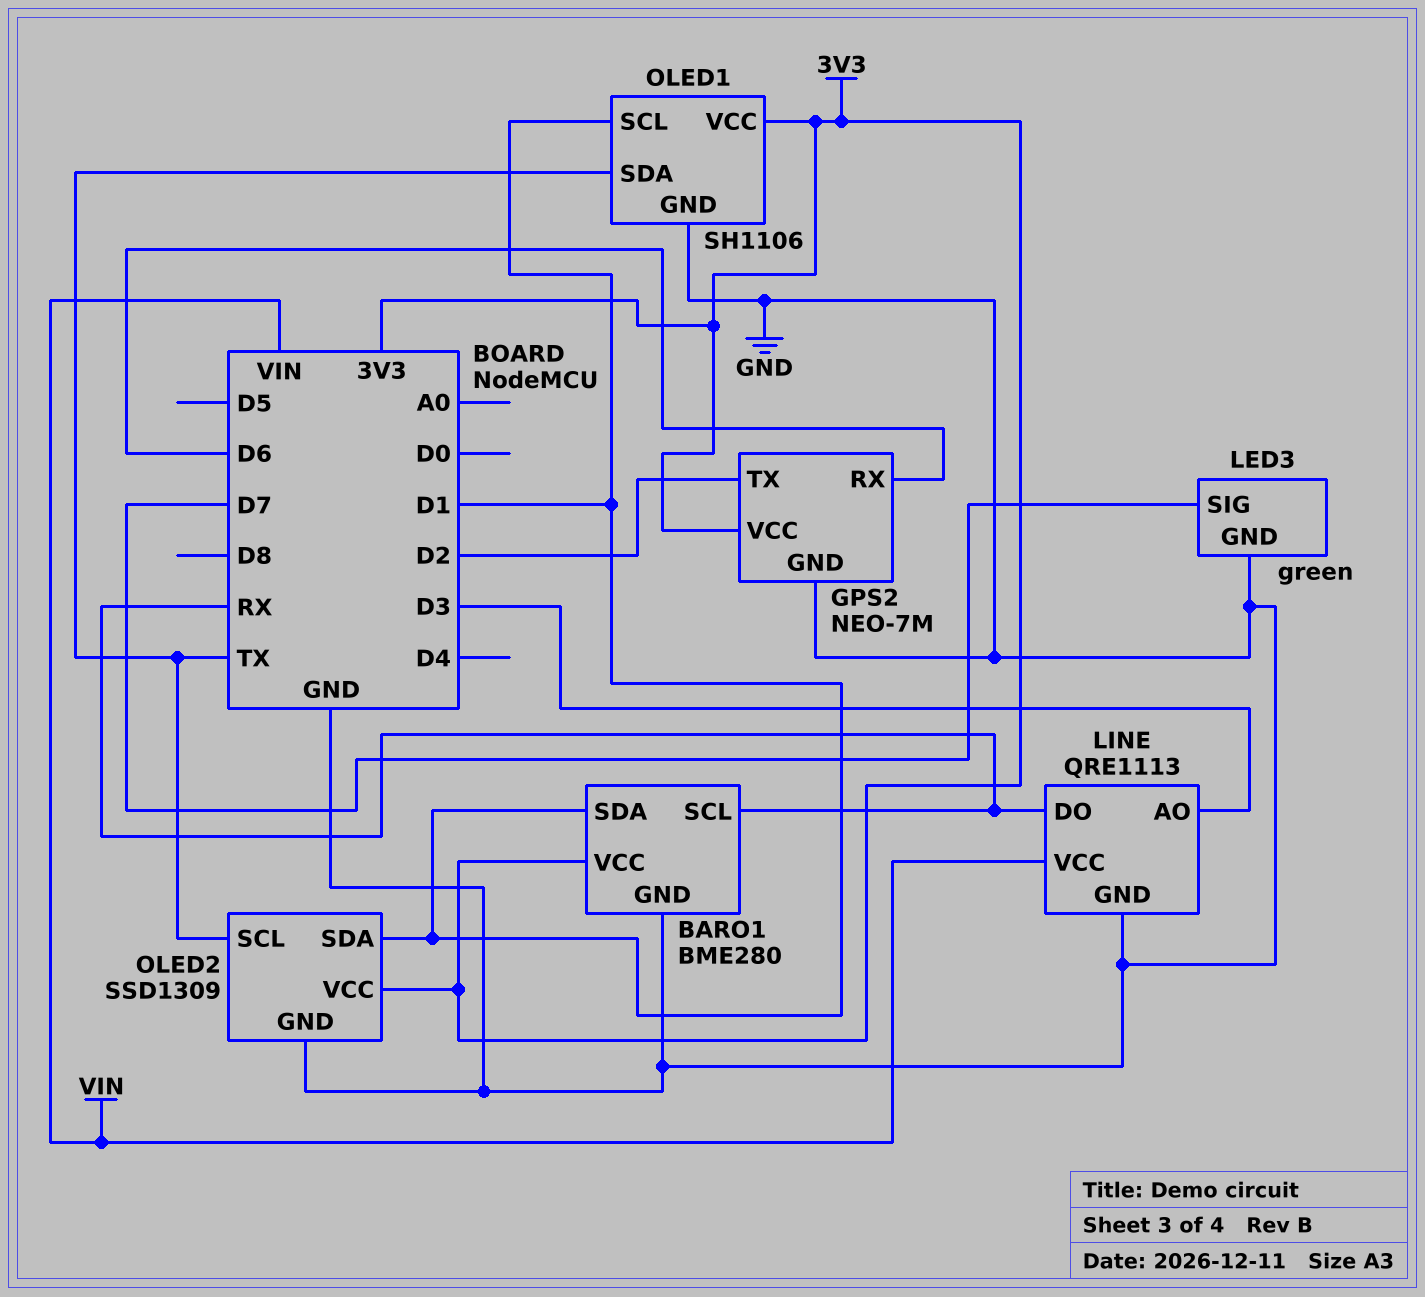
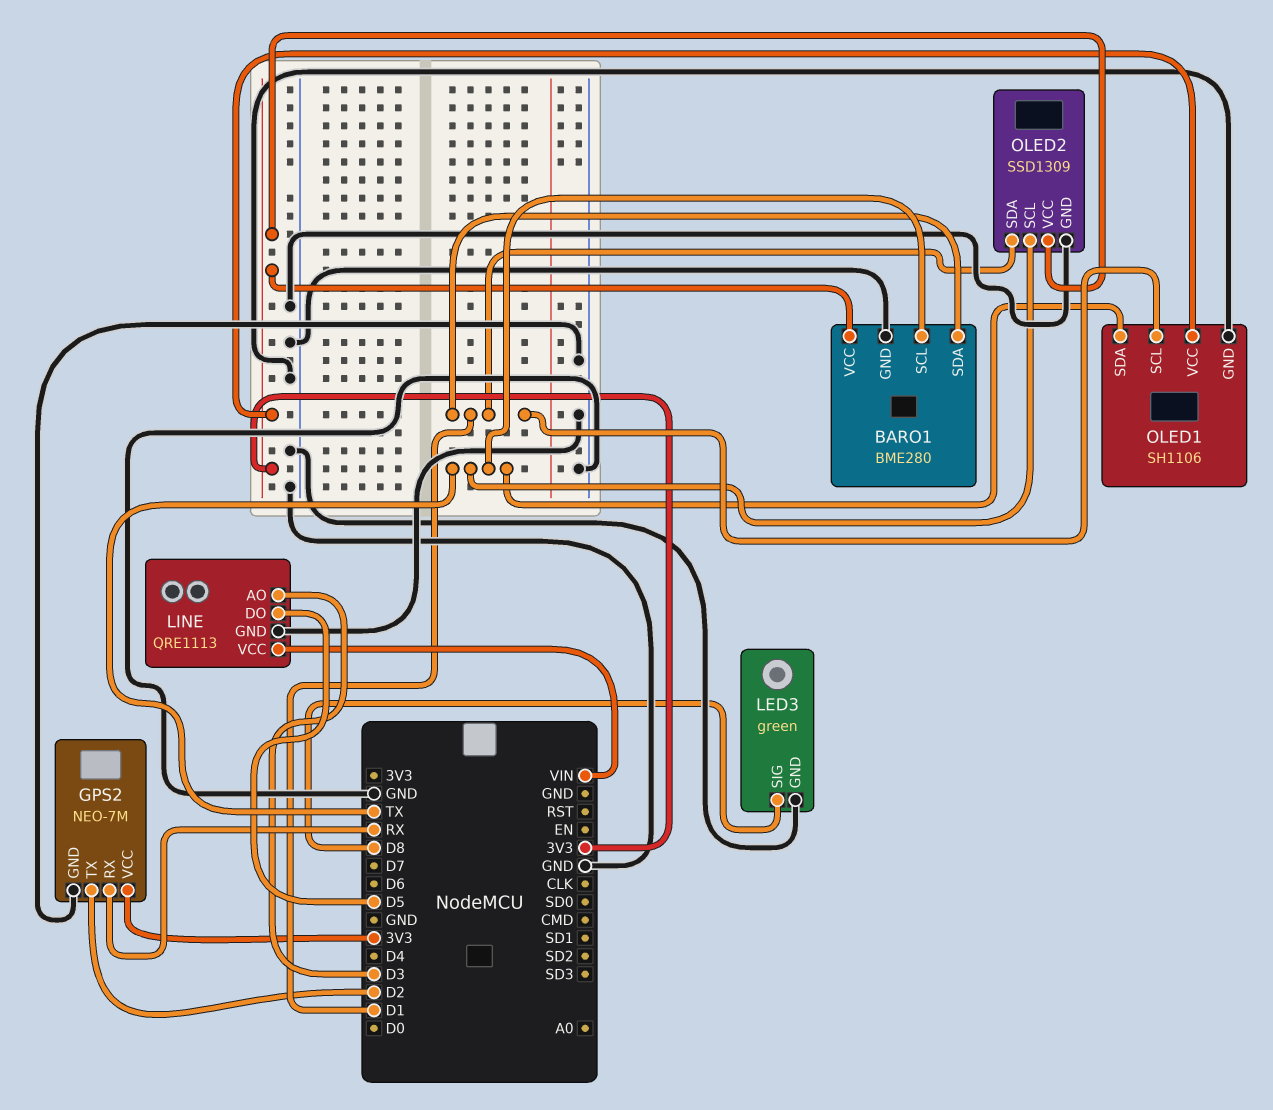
BARO1 pin SCL: RX -> TX
GPS2 pin RX: D6 -> RX
LED3 pin SIG: D7 -> D8
LINE pin DO: RX -> D5

